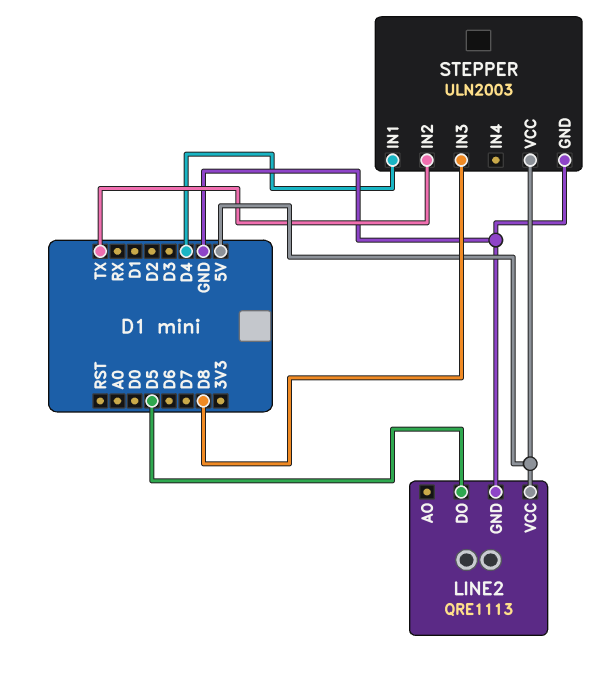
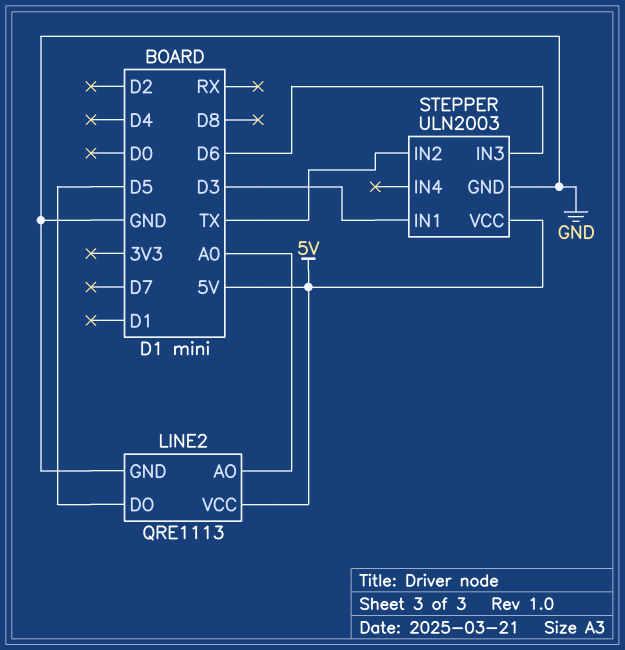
LINE2 pin AO: none -> A0
STEPPER pin IN1: D4 -> D3
STEPPER pin IN3: D8 -> D6

